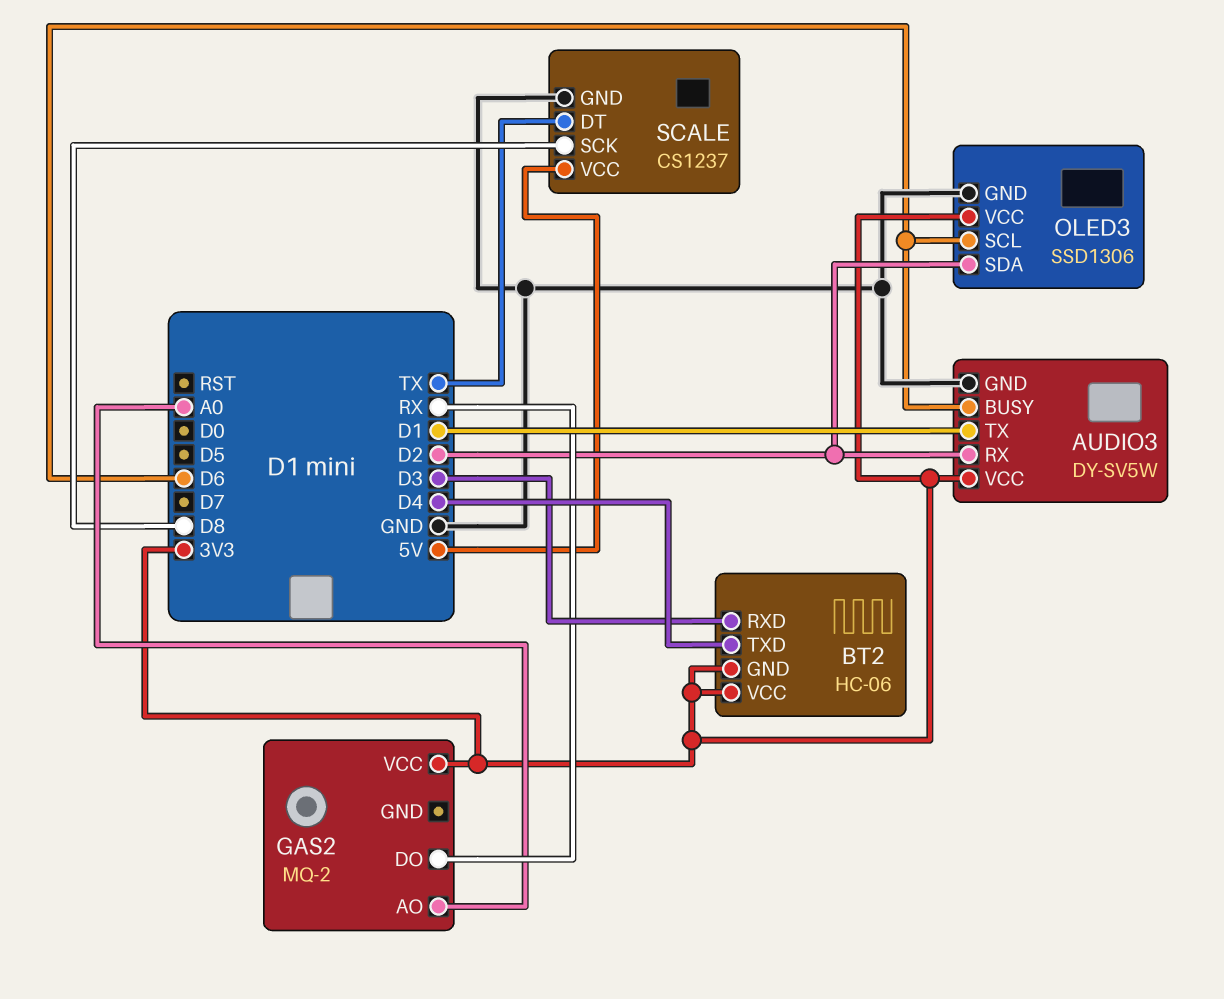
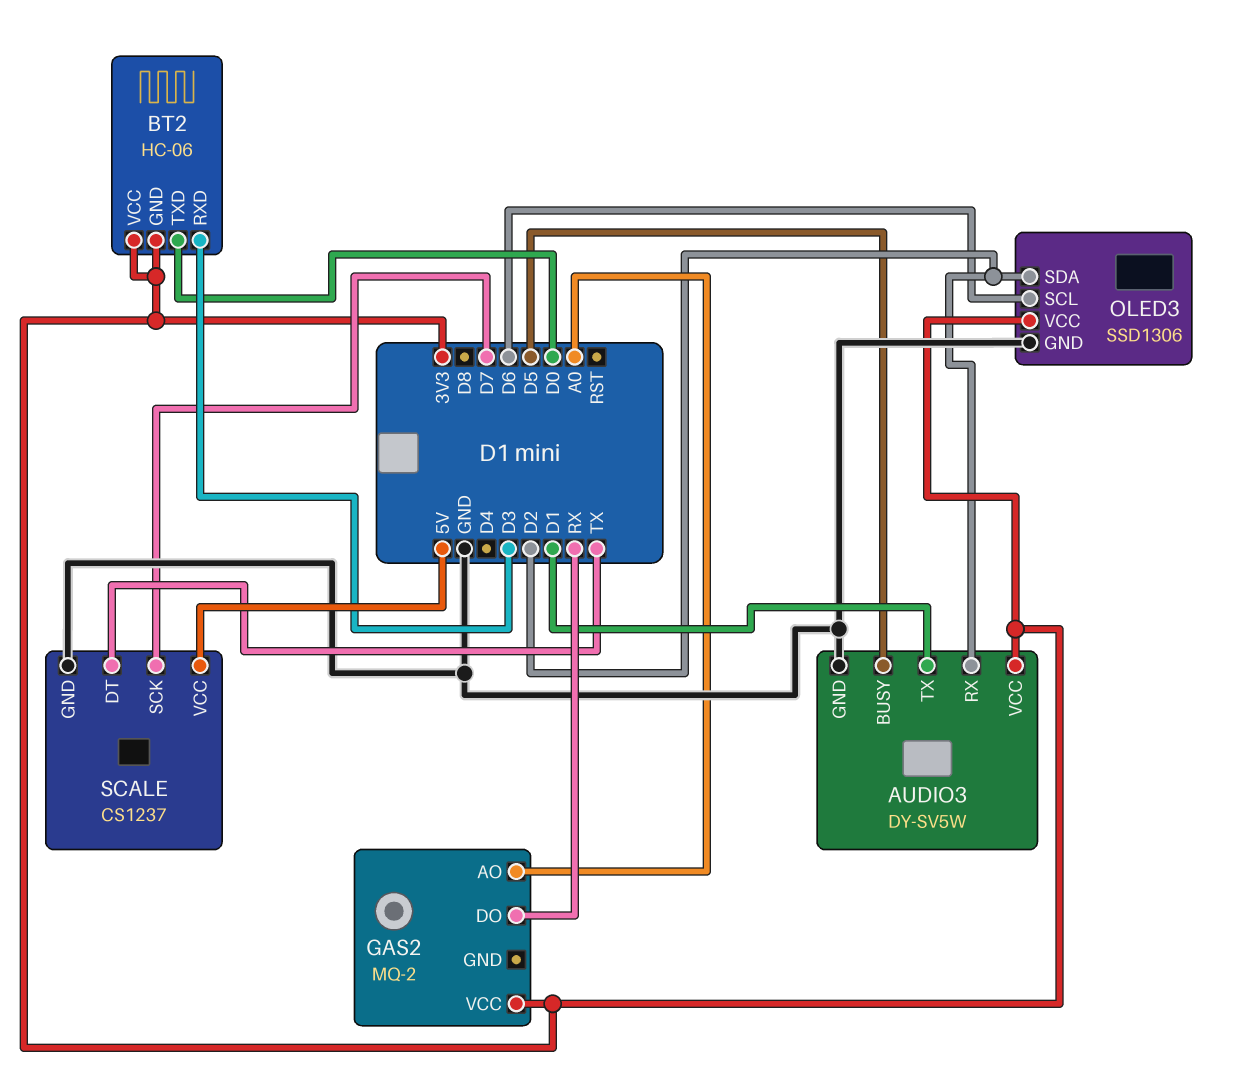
AUDIO3 pin BUSY: D6 -> D5
BT2 pin TXD: D4 -> D0
SCALE pin SCK: D8 -> D7

